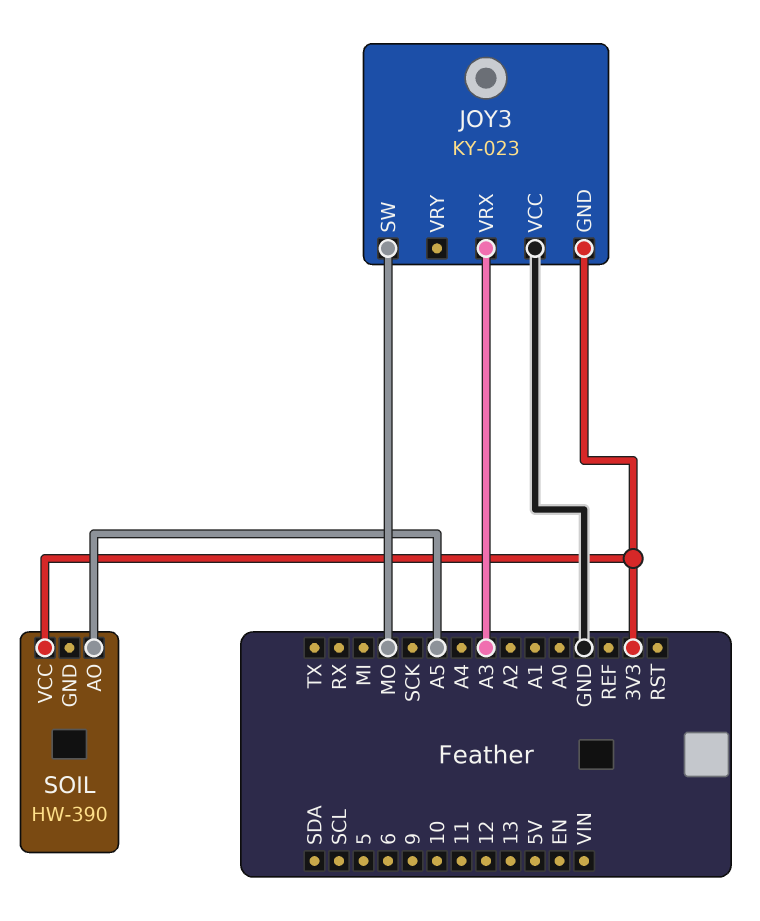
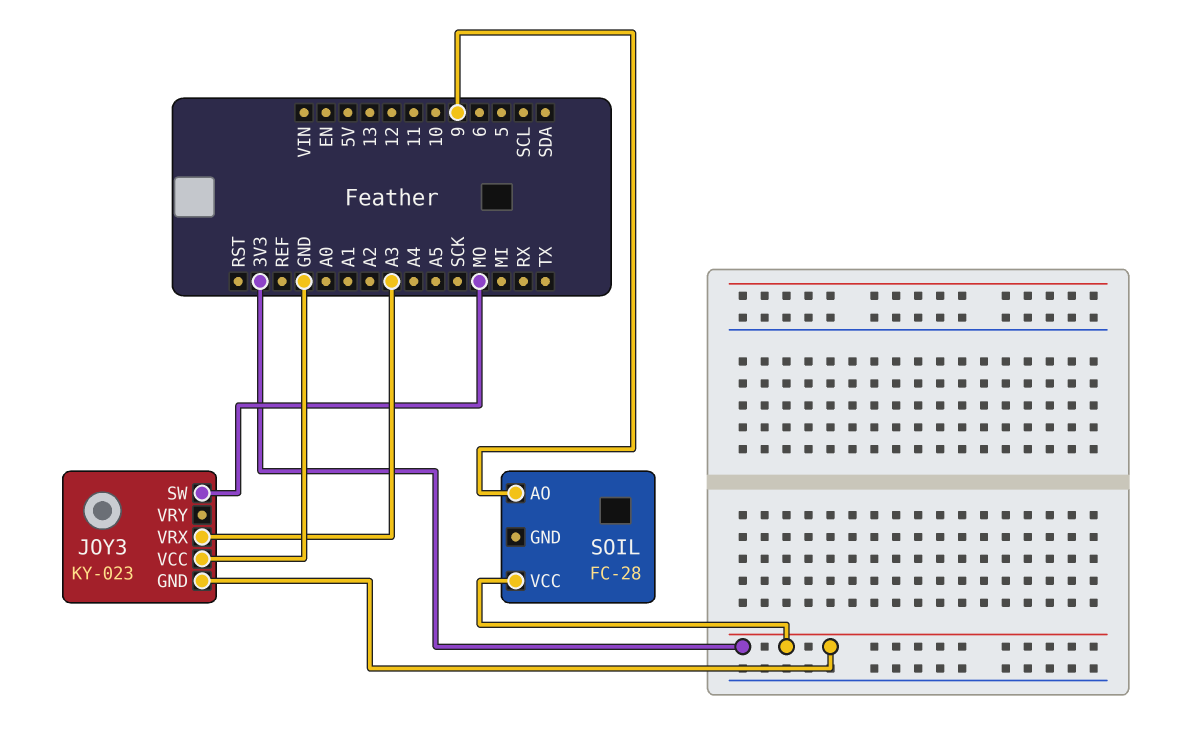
SOIL: HW-390 -> FC-28
SOIL pin AO: A5 -> 9

